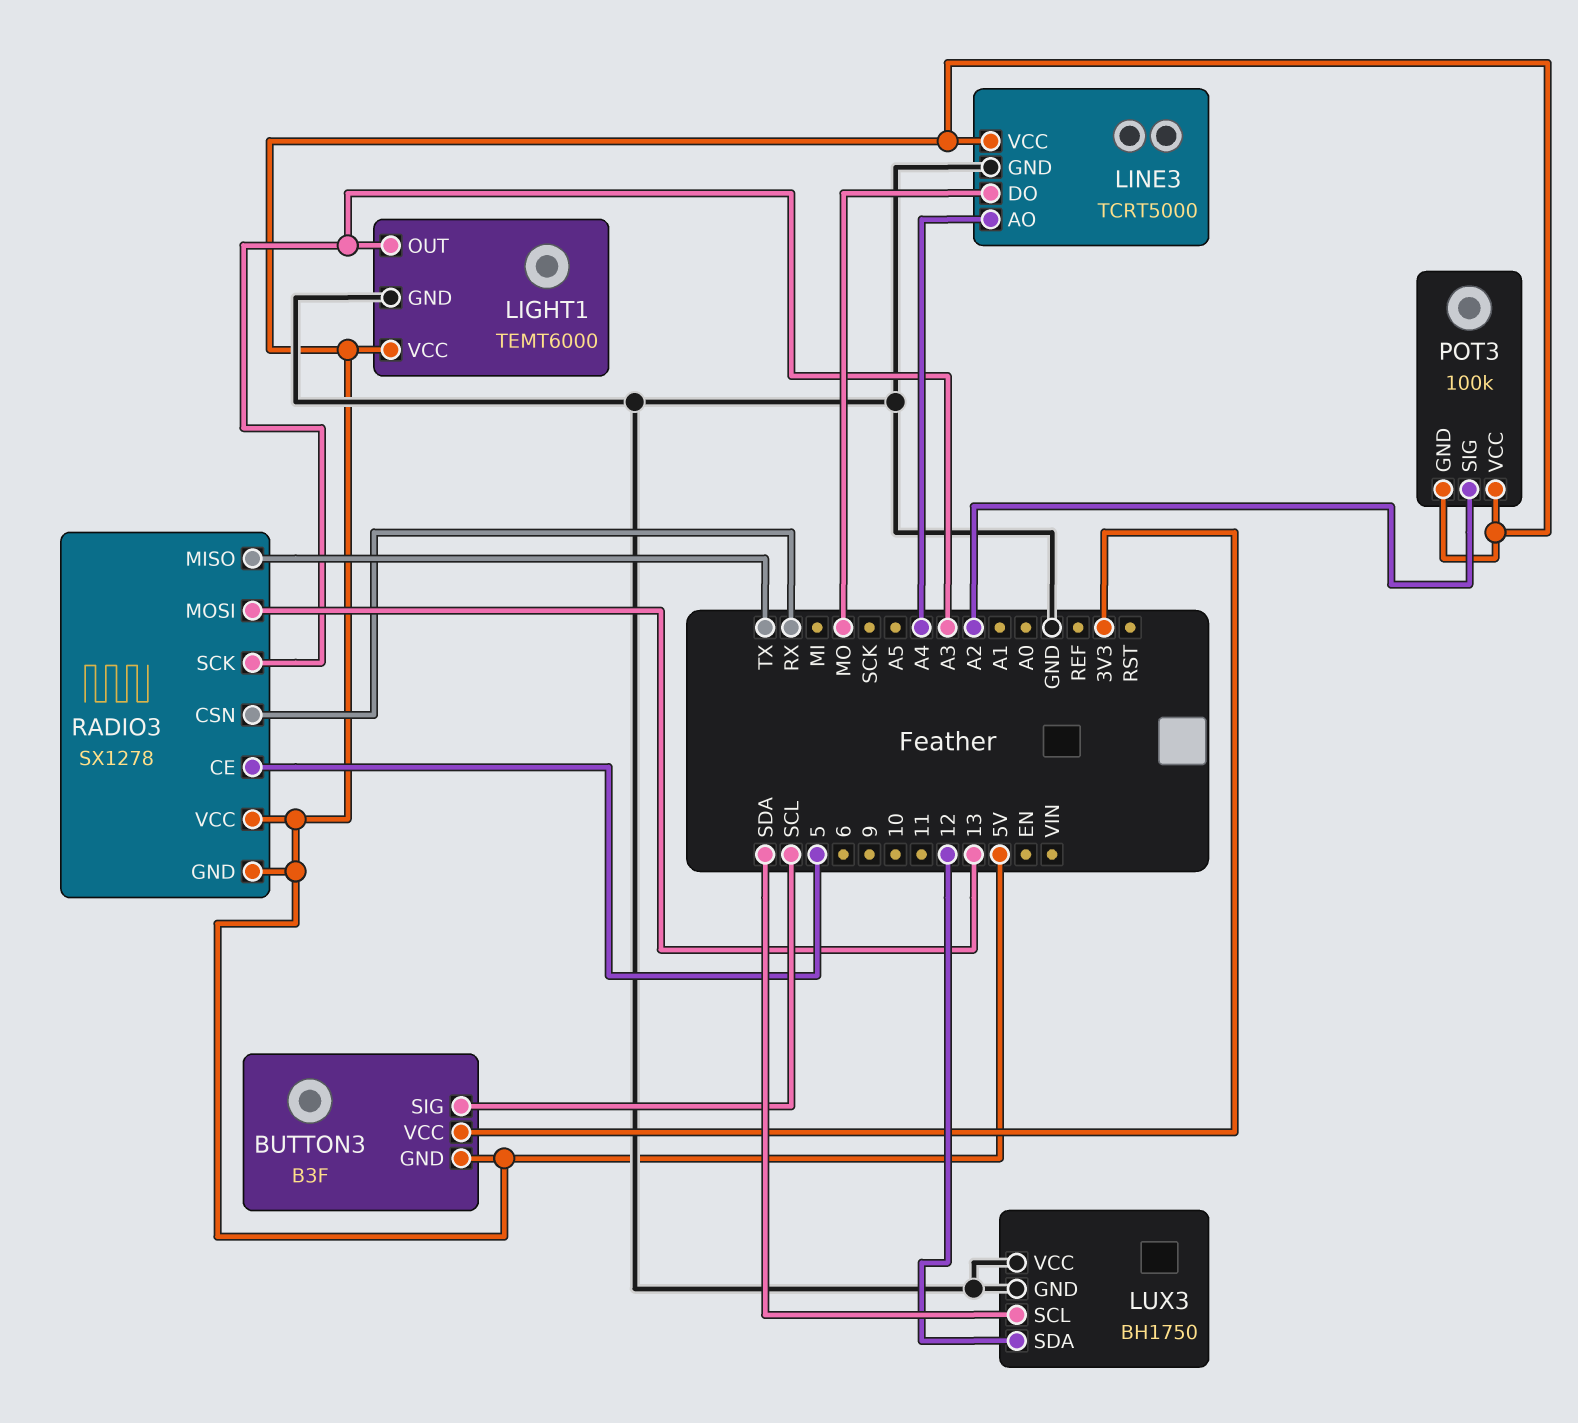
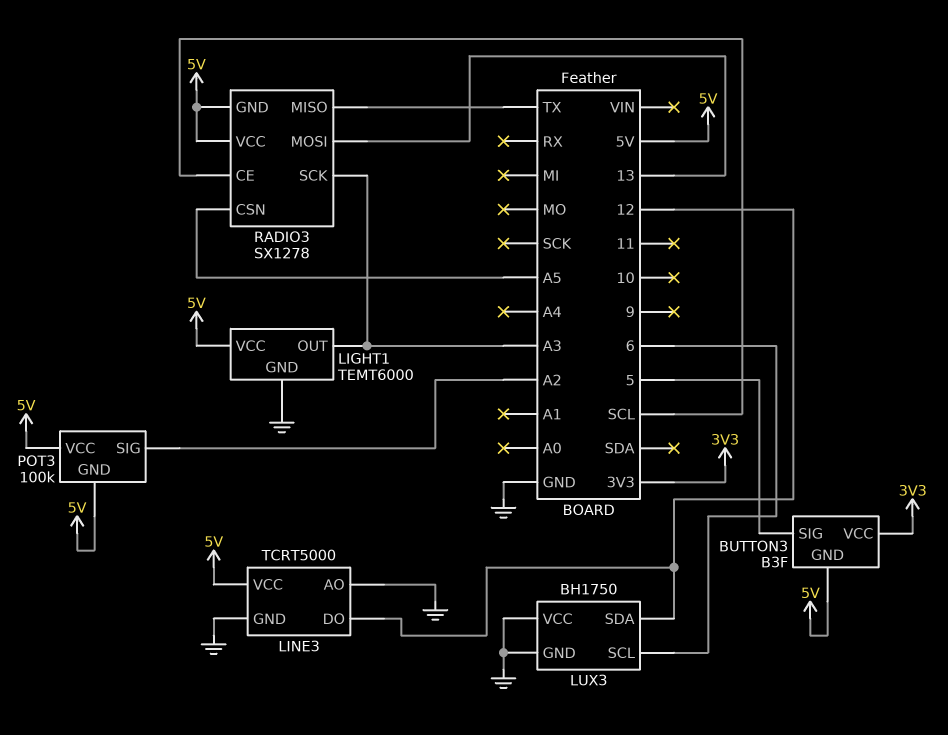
BUTTON3 pin SIG: SCL -> 5
LINE3 pin AO: A4 -> GND
LINE3 pin DO: MO -> 12
LUX3 pin SCL: SDA -> 6
RADIO3 pin CE: 5 -> SCL
RADIO3 pin CSN: RX -> A5

